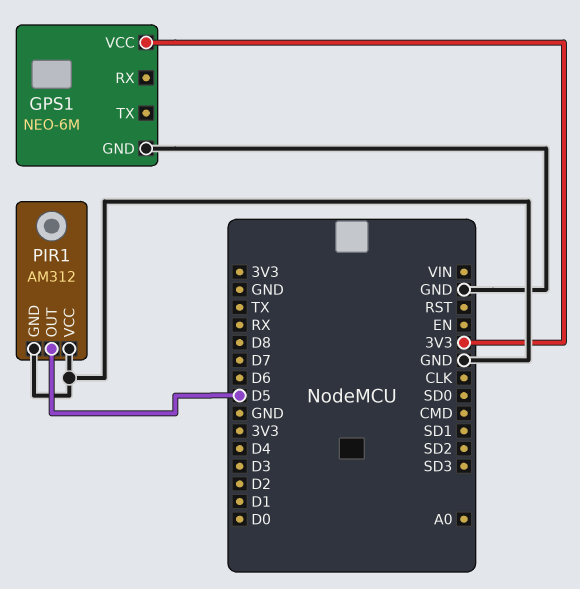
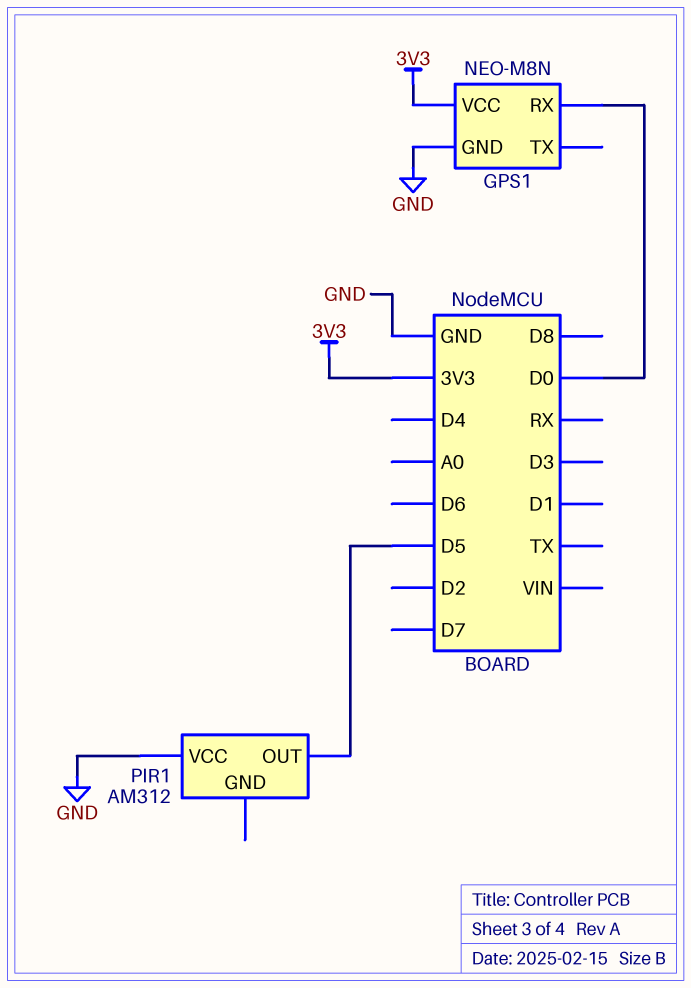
GPS1: NEO-6M -> NEO-M8N
GPS1 pin RX: none -> D0
PIR1 pin GND: GND -> none

